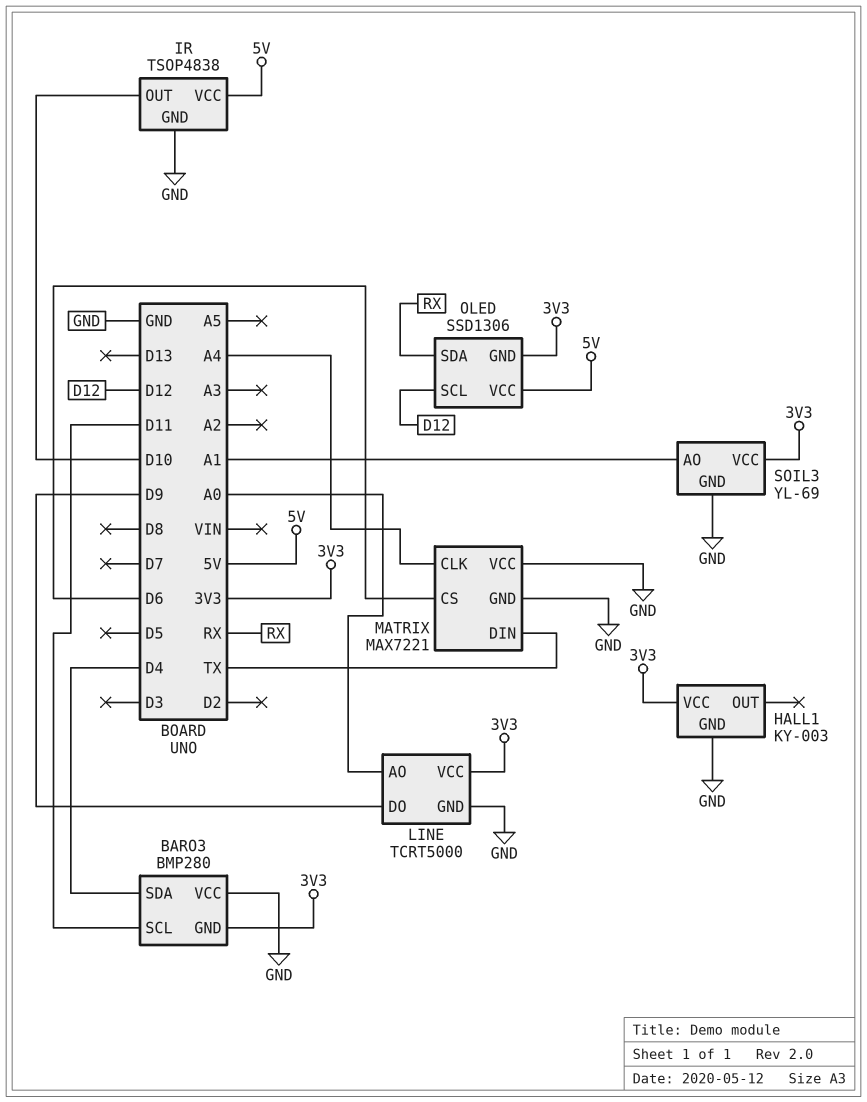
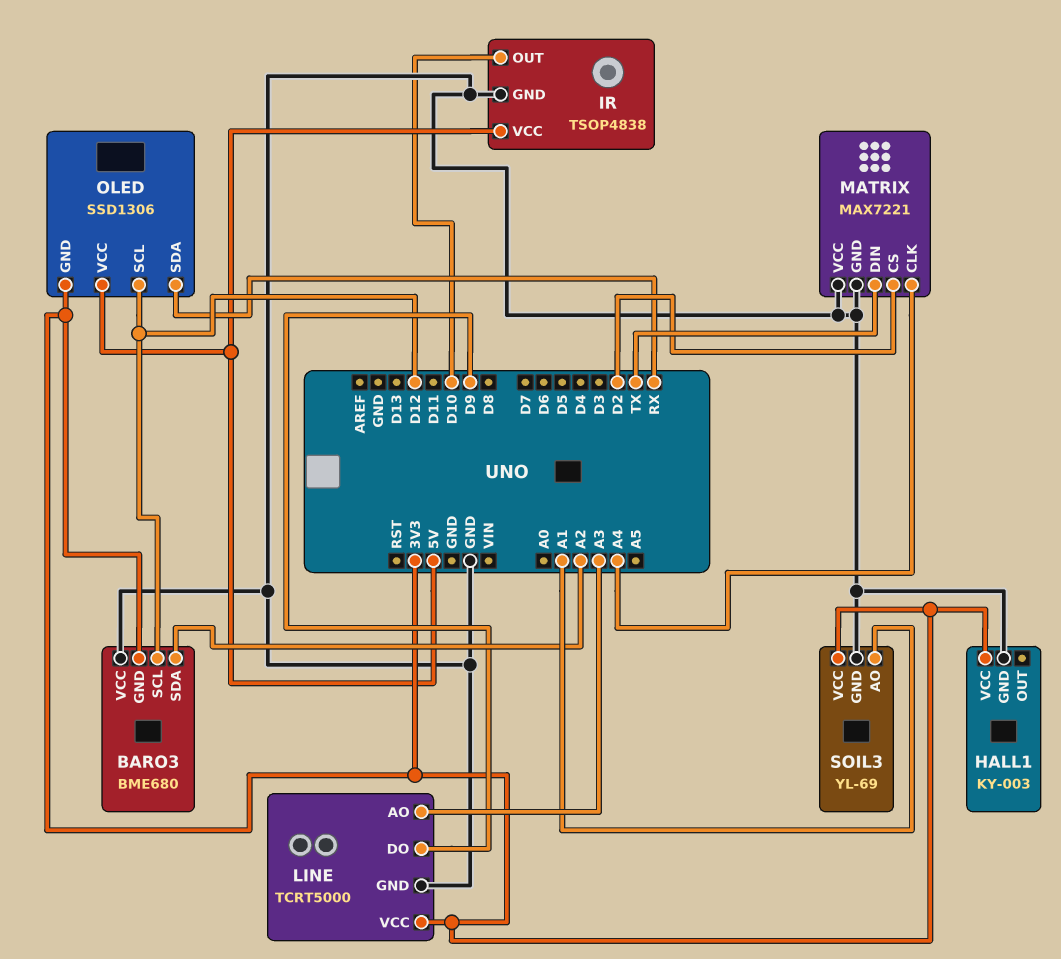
BARO3: BMP280 -> BME680
BARO3 pin SCL: D11 -> D12
BARO3 pin SDA: D4 -> A2
LINE pin AO: A0 -> A3
MATRIX pin CS: D6 -> D2

